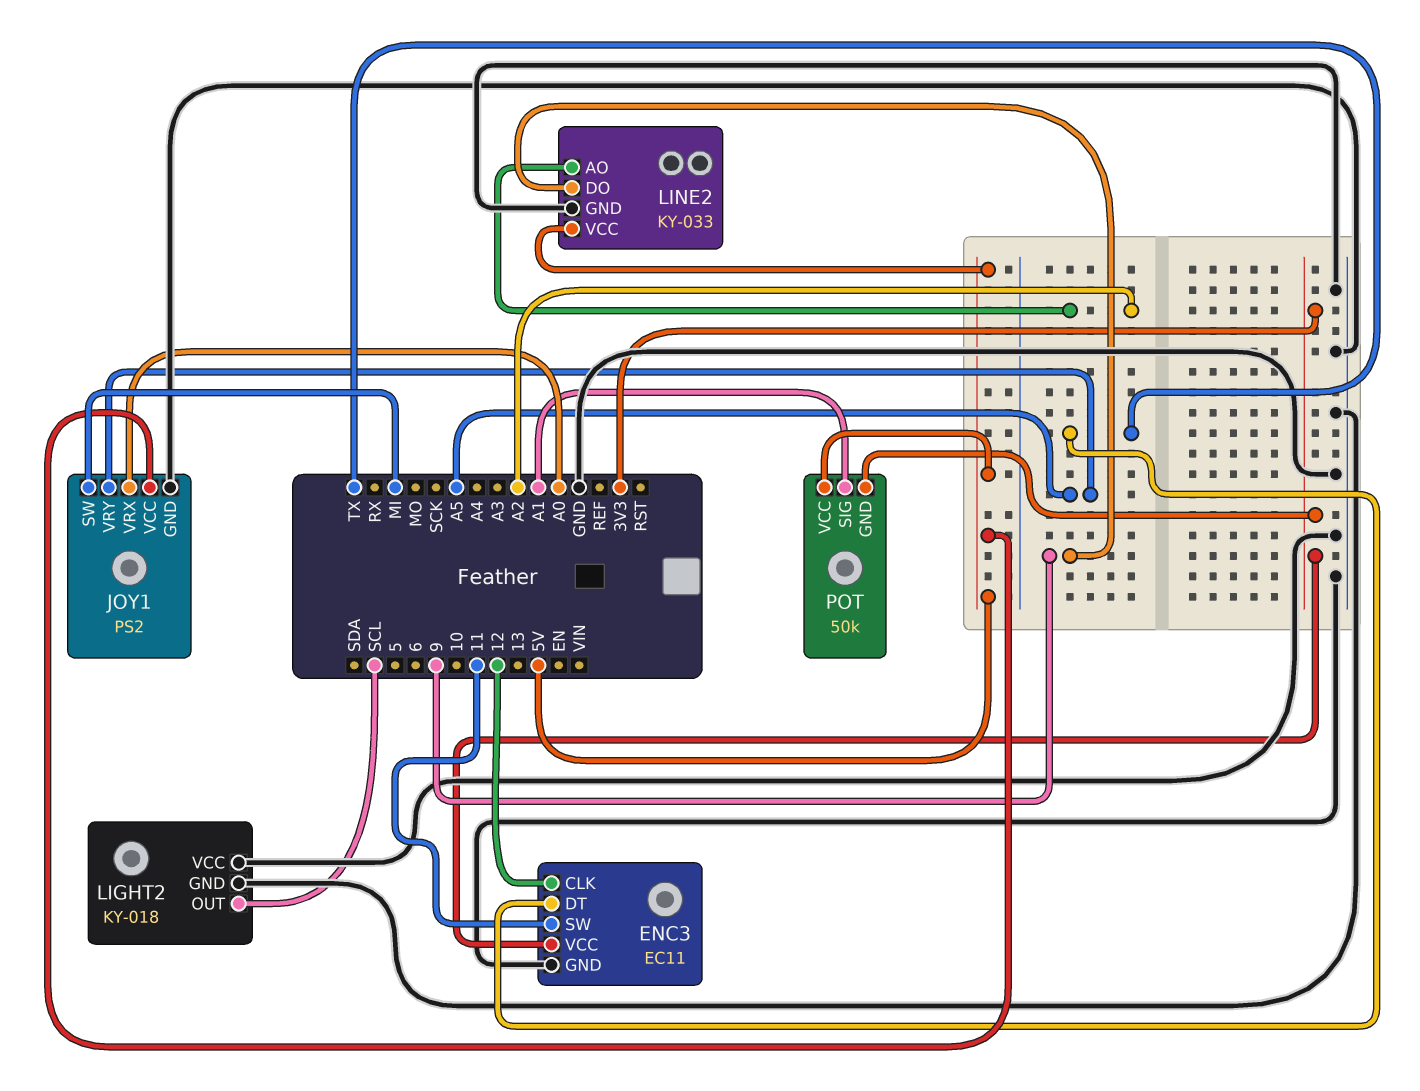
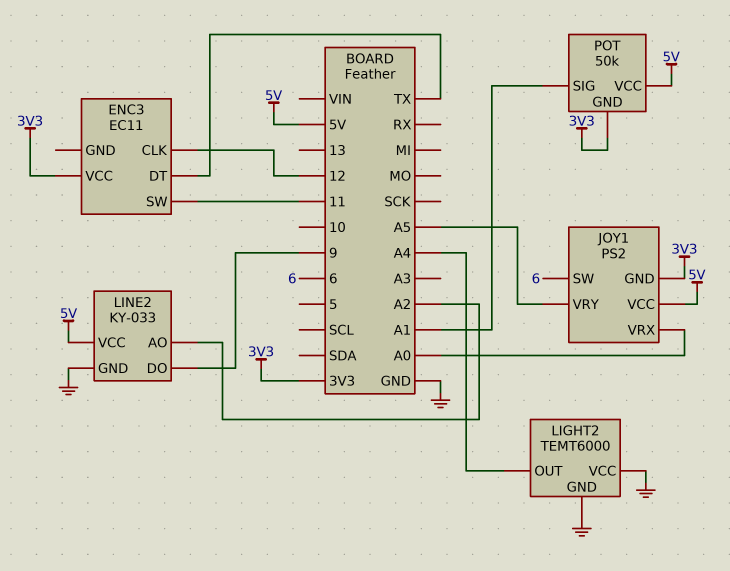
ENC3 pin GND: GND -> none
JOY1 pin GND: GND -> 3V3
JOY1 pin SW: MI -> 6
LIGHT2: KY-018 -> TEMT6000
LIGHT2 pin OUT: SCL -> A4

